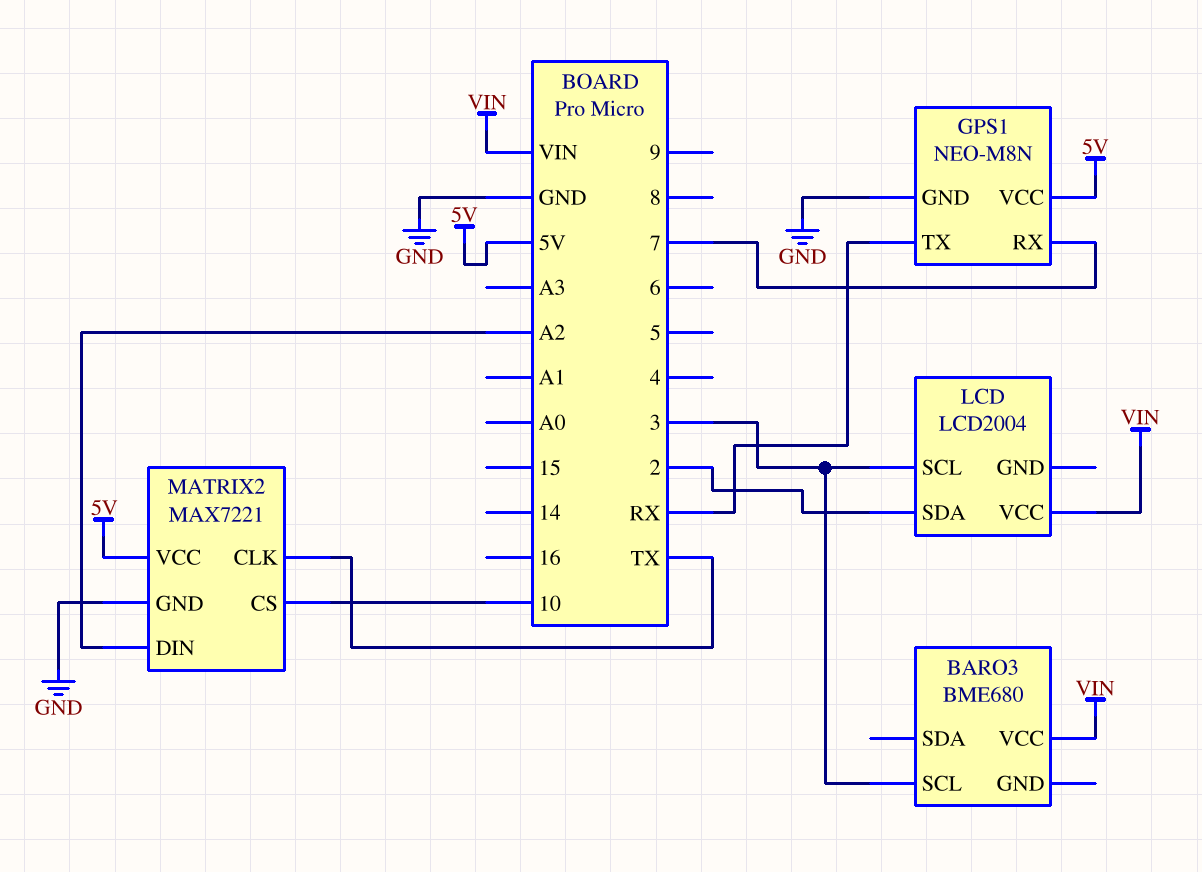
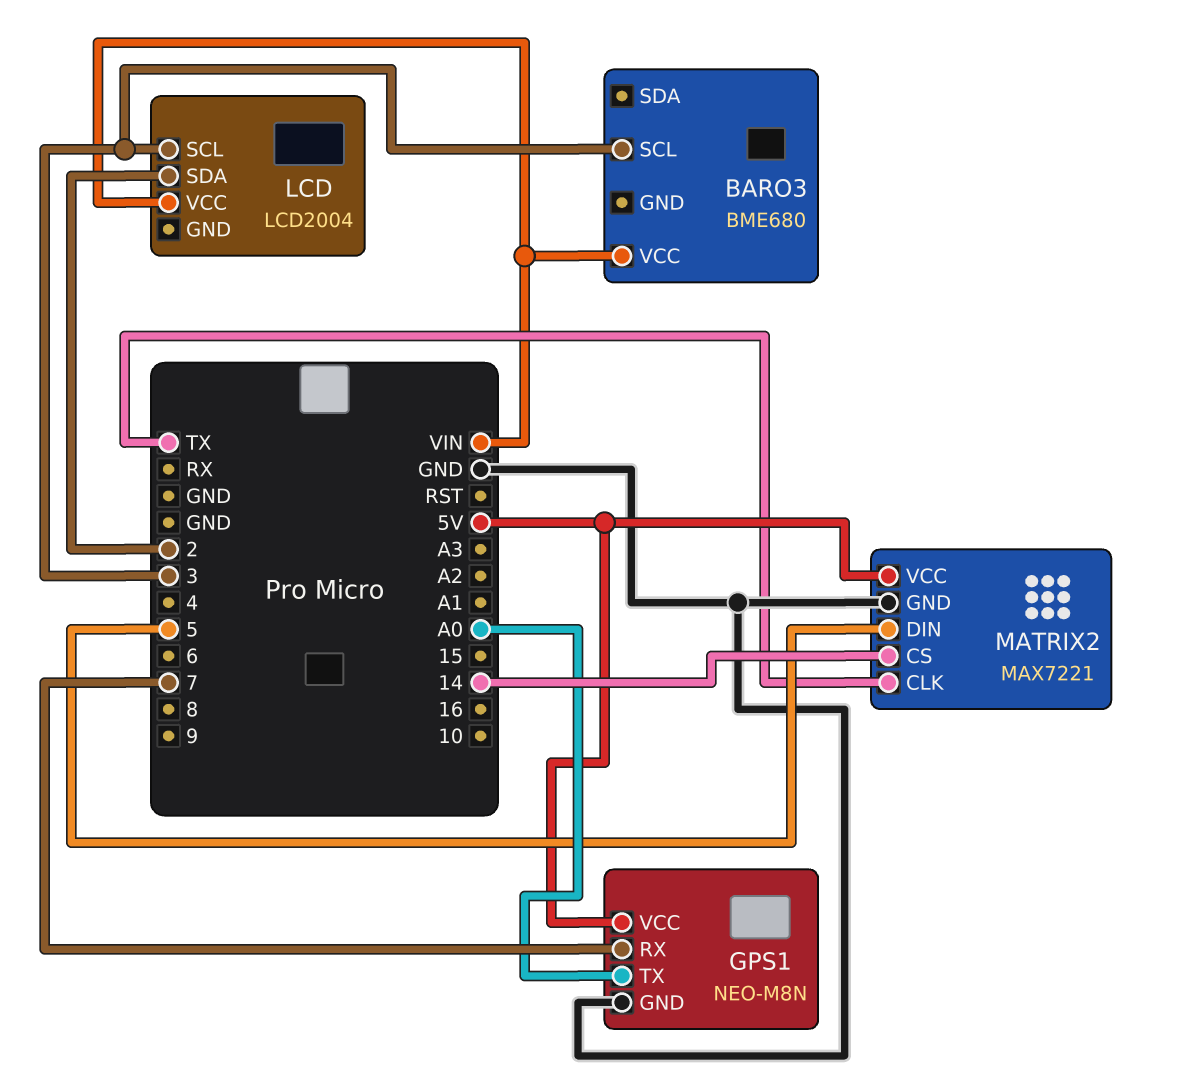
GPS1 pin TX: RX -> A0
MATRIX2 pin CS: 10 -> 14
MATRIX2 pin DIN: A2 -> 5

